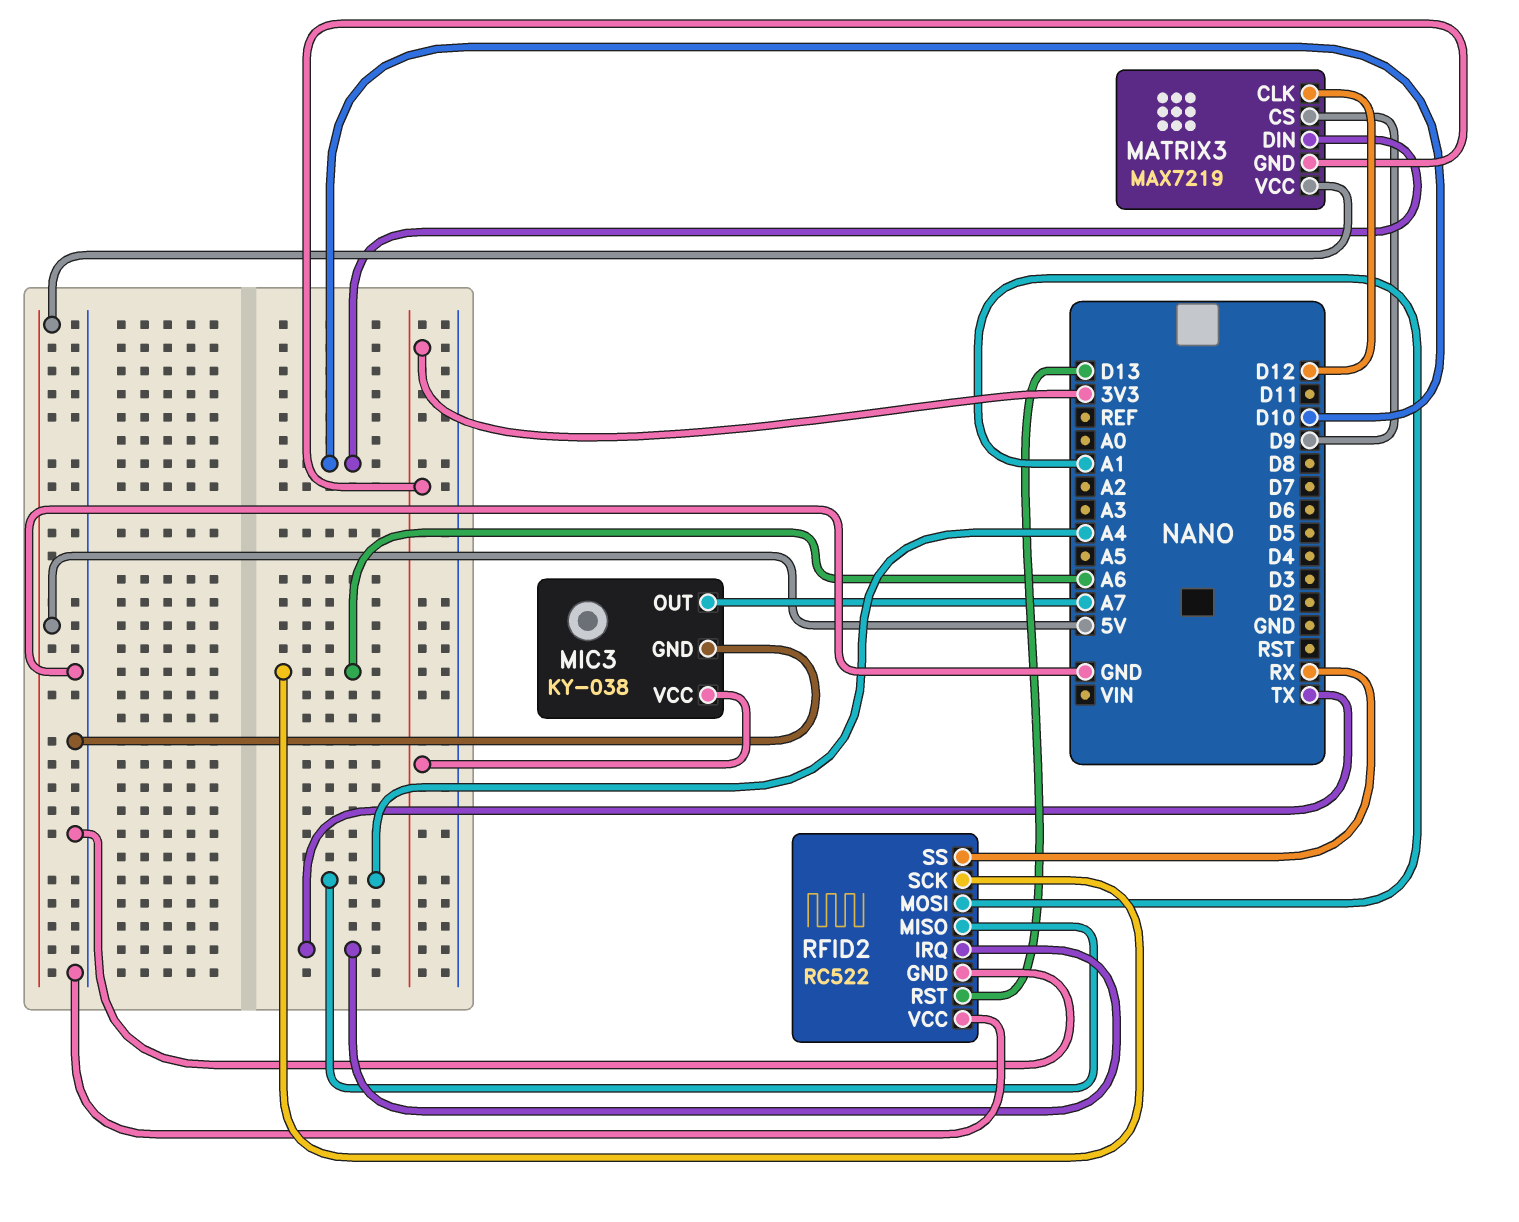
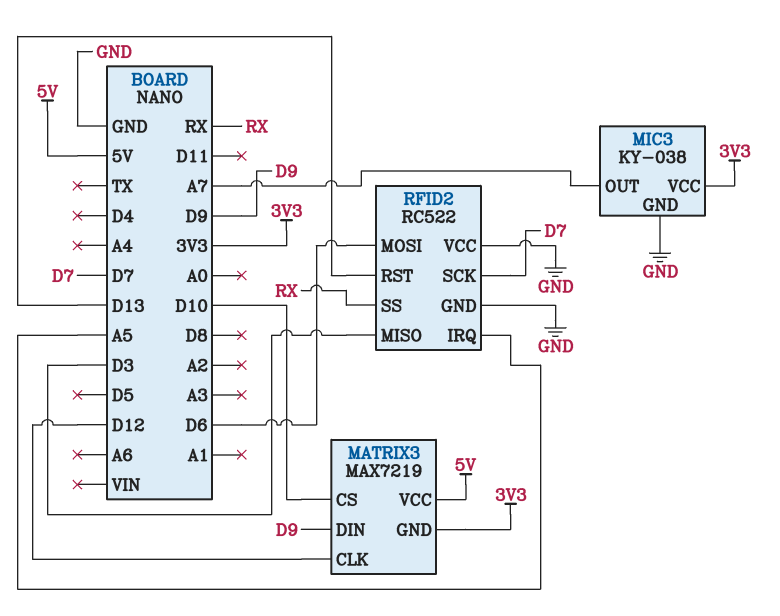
MATRIX3 pin CS: D9 -> D10
MATRIX3 pin DIN: D10 -> D9
RFID2 pin IRQ: TX -> A5
RFID2 pin MISO: A4 -> D3
RFID2 pin MOSI: A1 -> D6
RFID2 pin SCK: A6 -> D7

